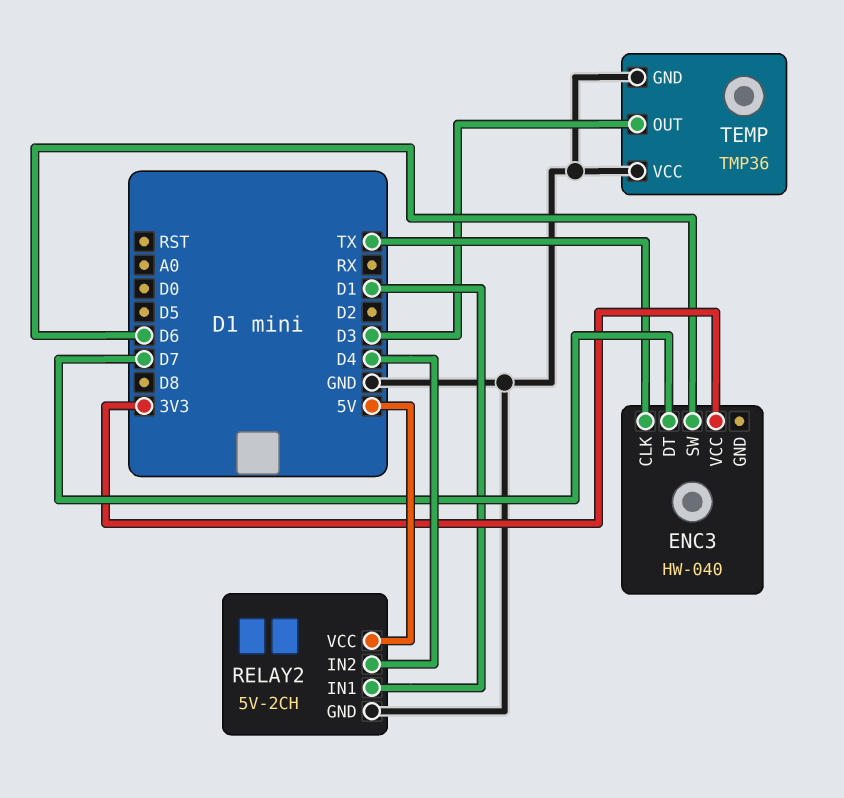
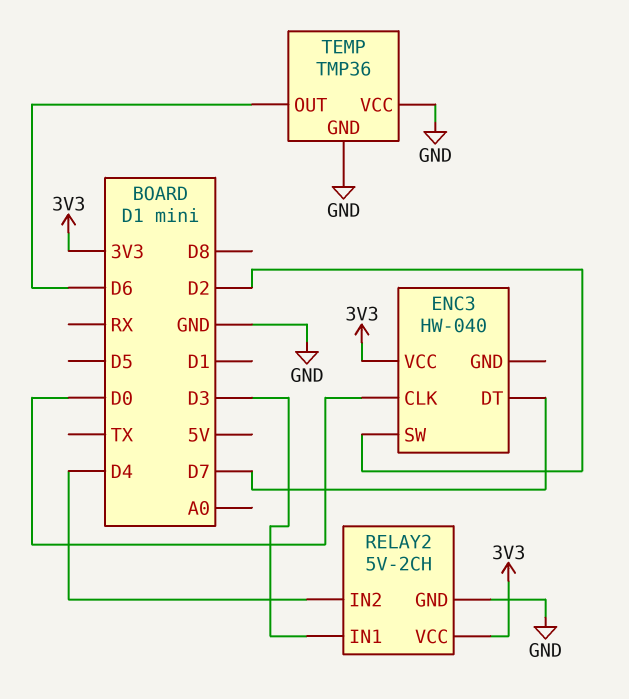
ENC3 pin CLK: TX -> D0
ENC3 pin SW: D6 -> D2
RELAY2 pin IN1: D1 -> D3
RELAY2 pin VCC: 5V -> 3V3
TEMP pin OUT: D3 -> D6

